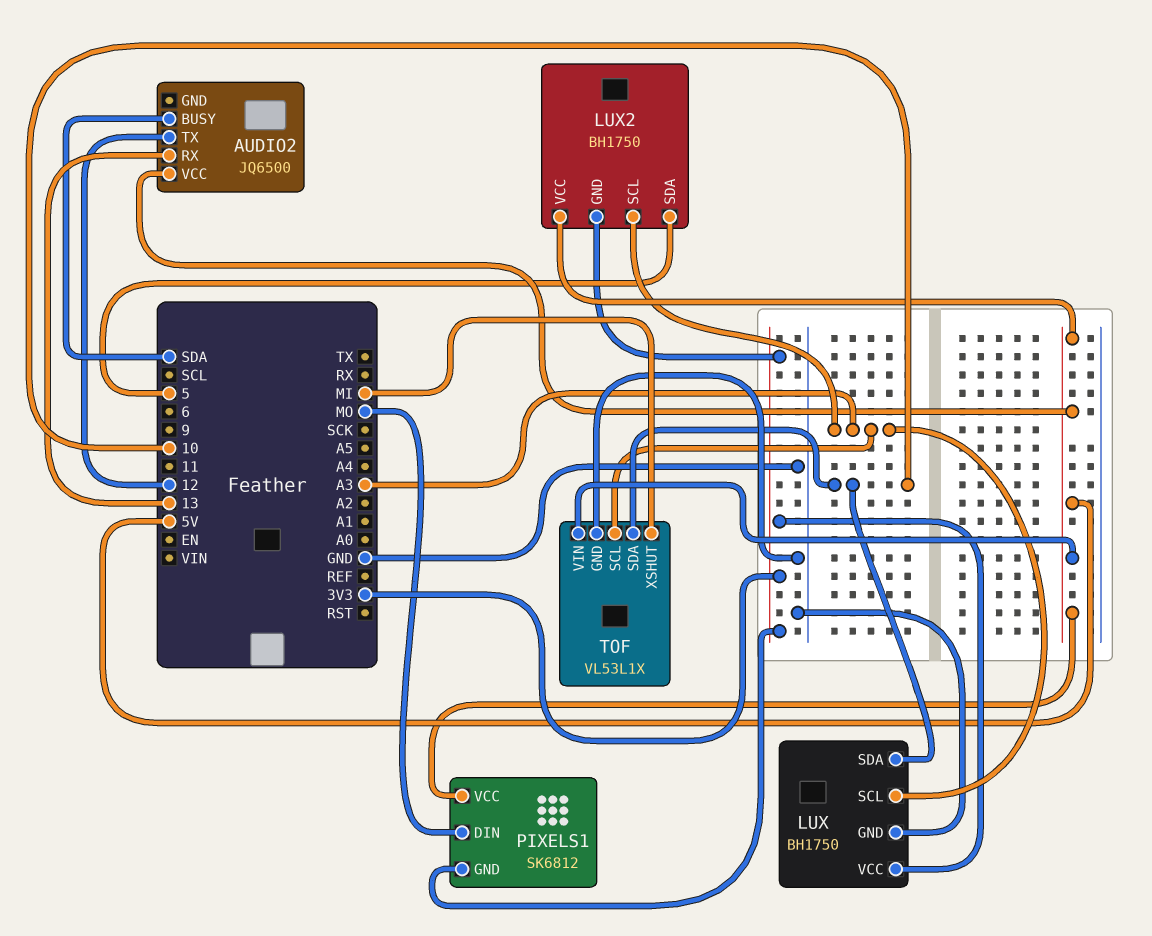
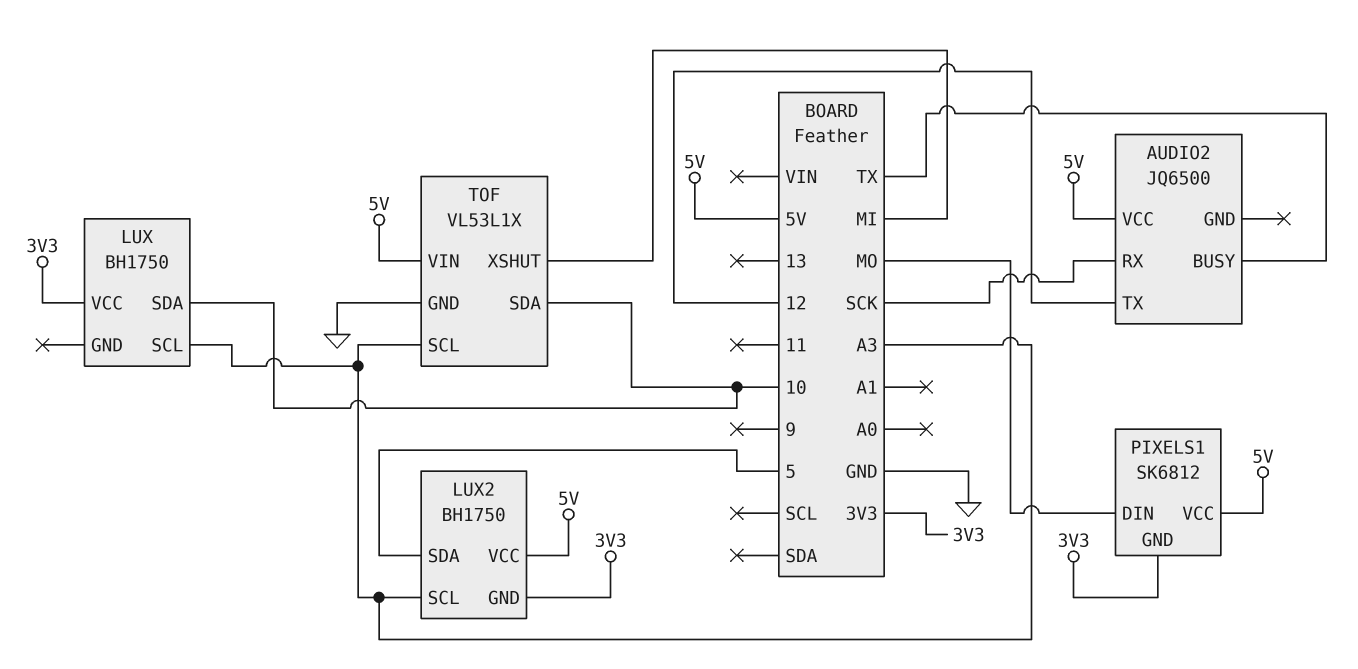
AUDIO2 pin BUSY: SDA -> TX
AUDIO2 pin RX: 13 -> SCK
LUX pin GND: GND -> none

